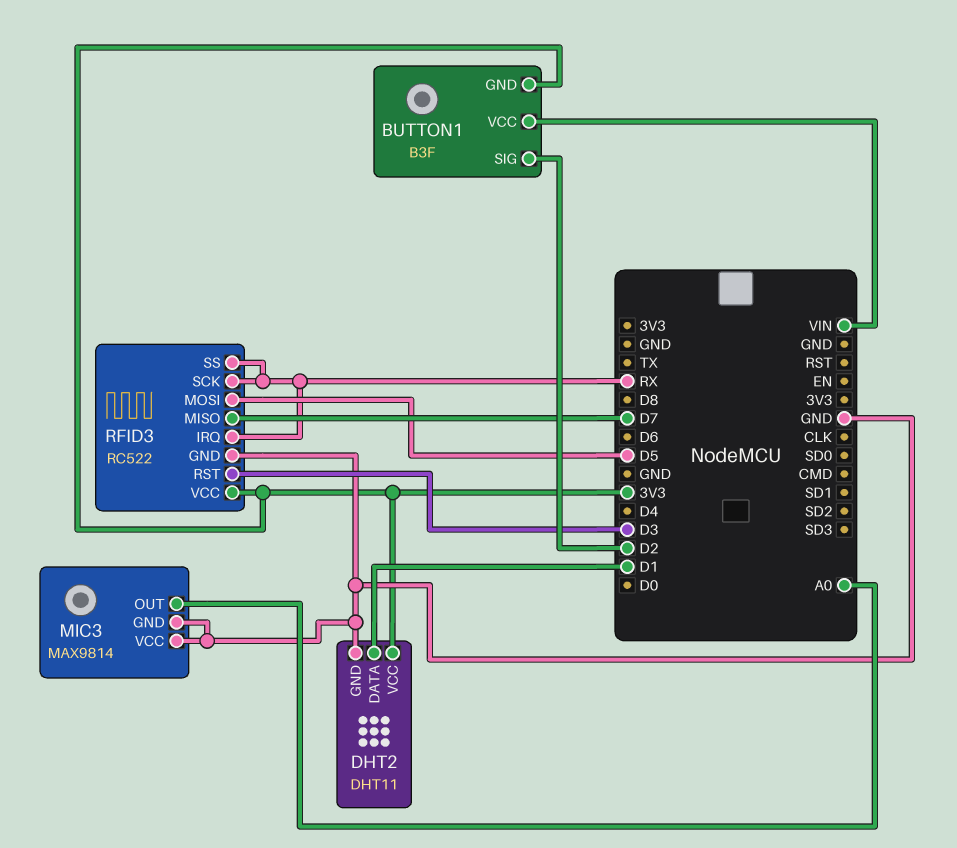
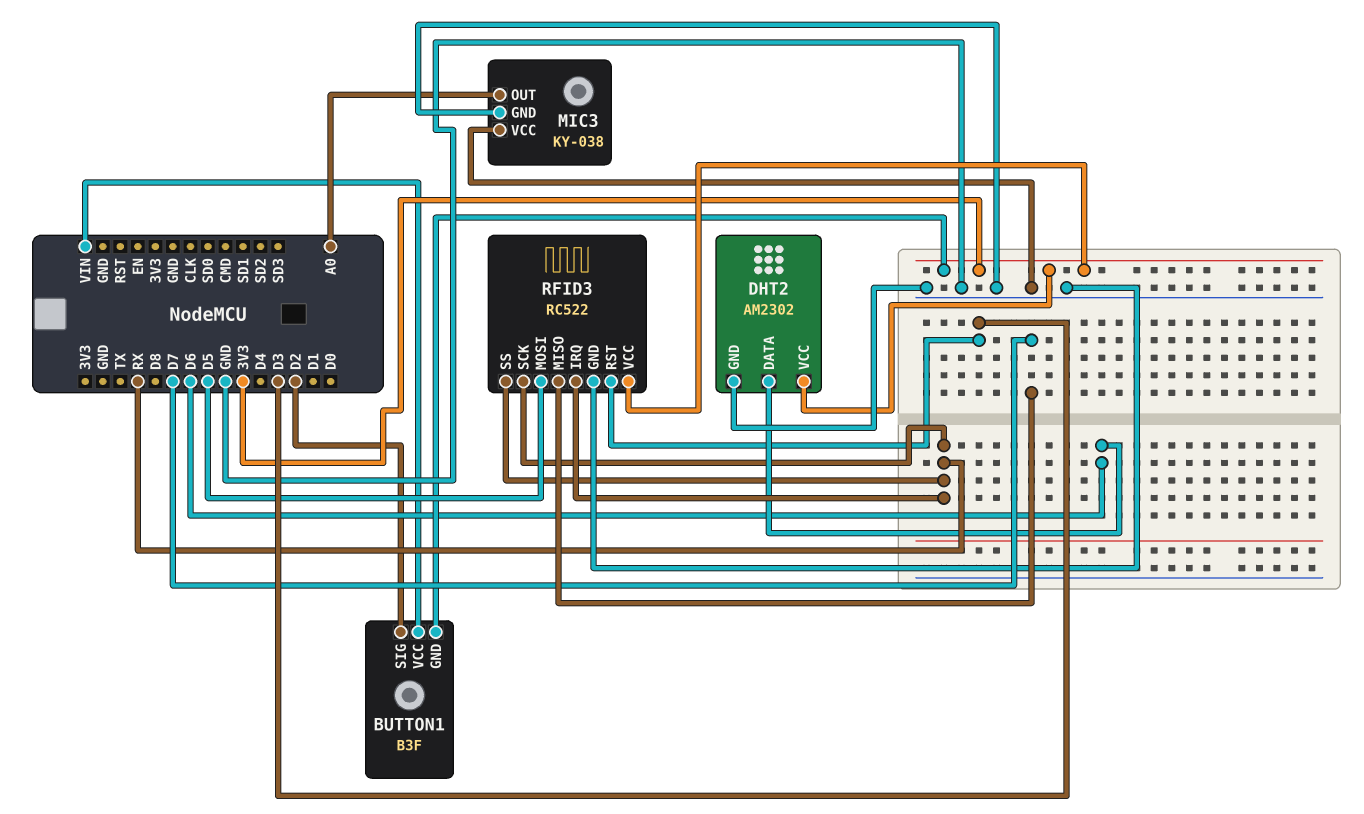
DHT2: DHT11 -> AM2302
DHT2 pin DATA: D1 -> D6
MIC3: MAX9814 -> KY-038

